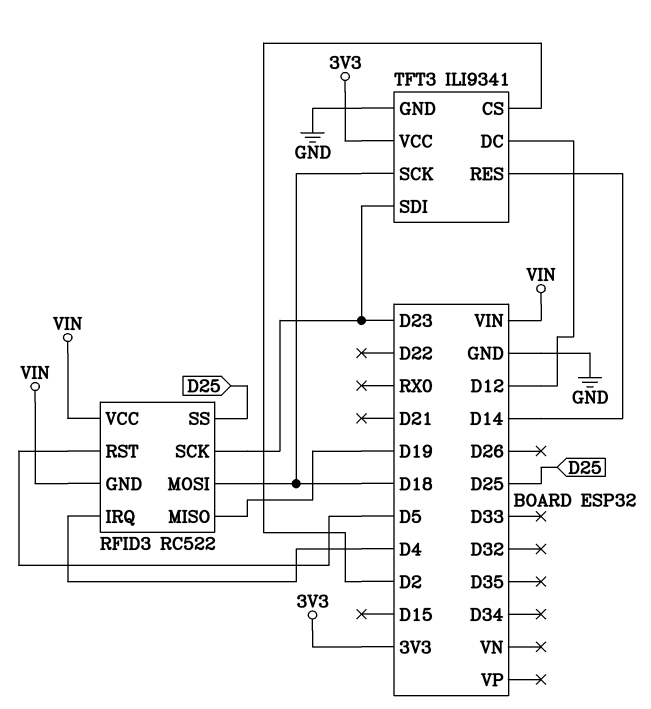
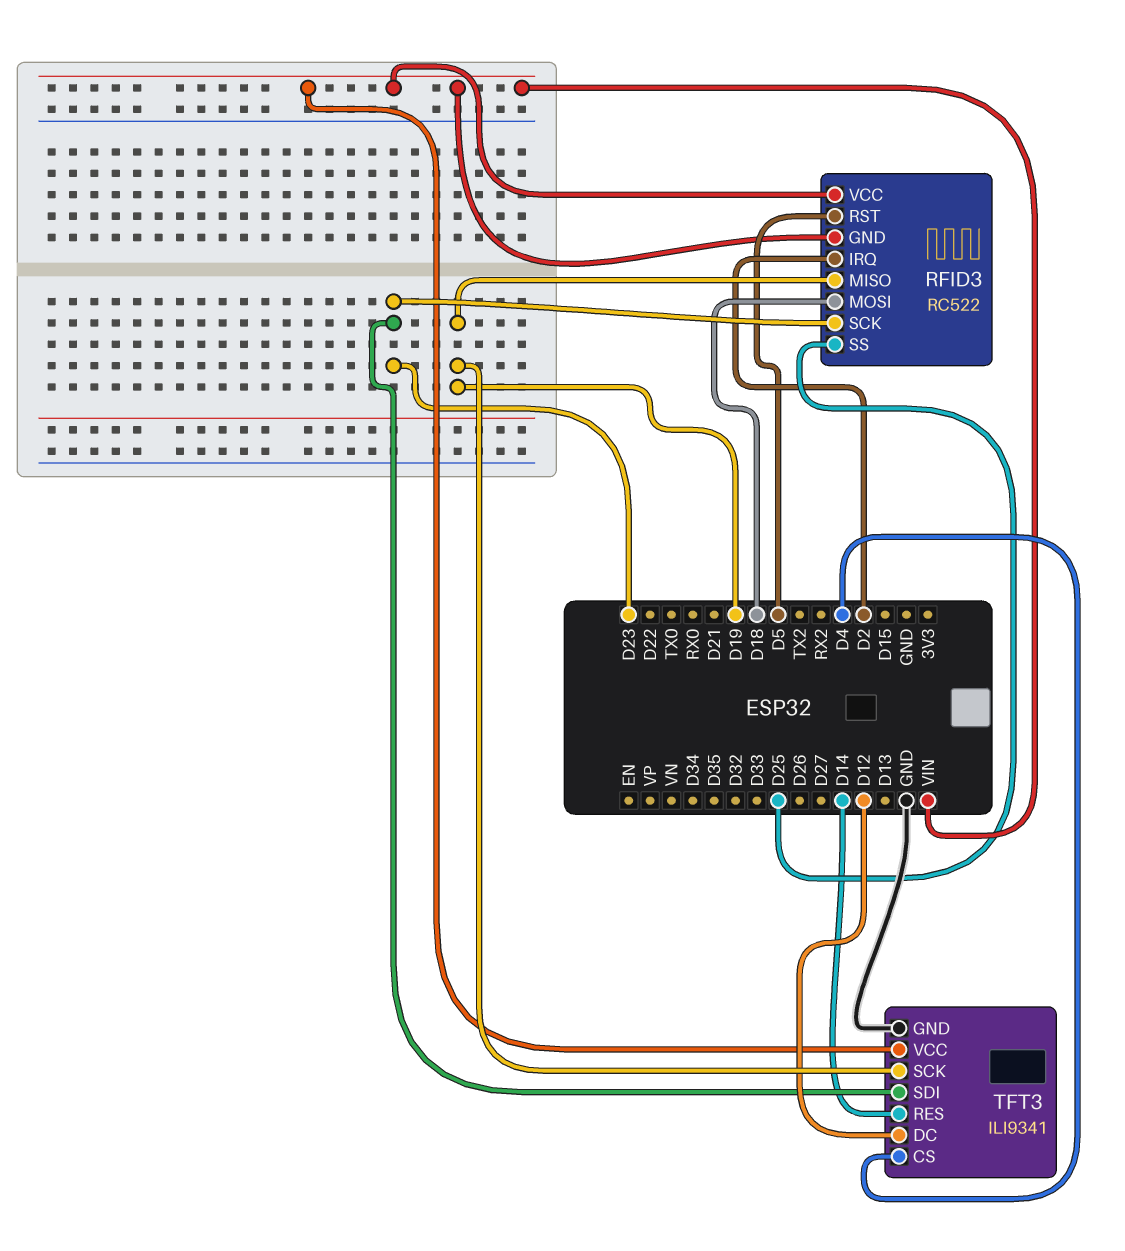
RFID3 pin IRQ: D4 -> D2
TFT3 pin CS: D2 -> D4
TFT3 pin SCK: D18 -> D19
TFT3 pin VCC: 3V3 -> VIN

